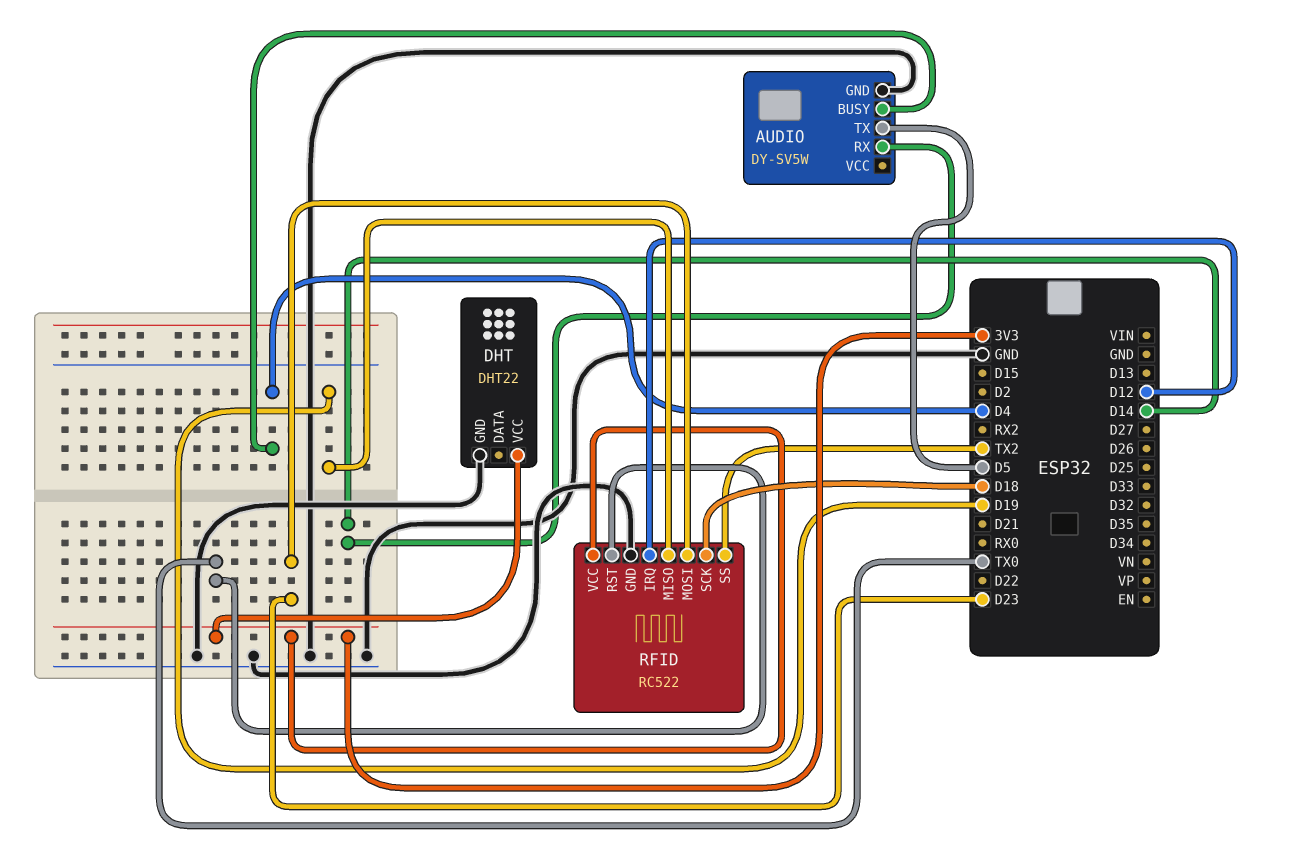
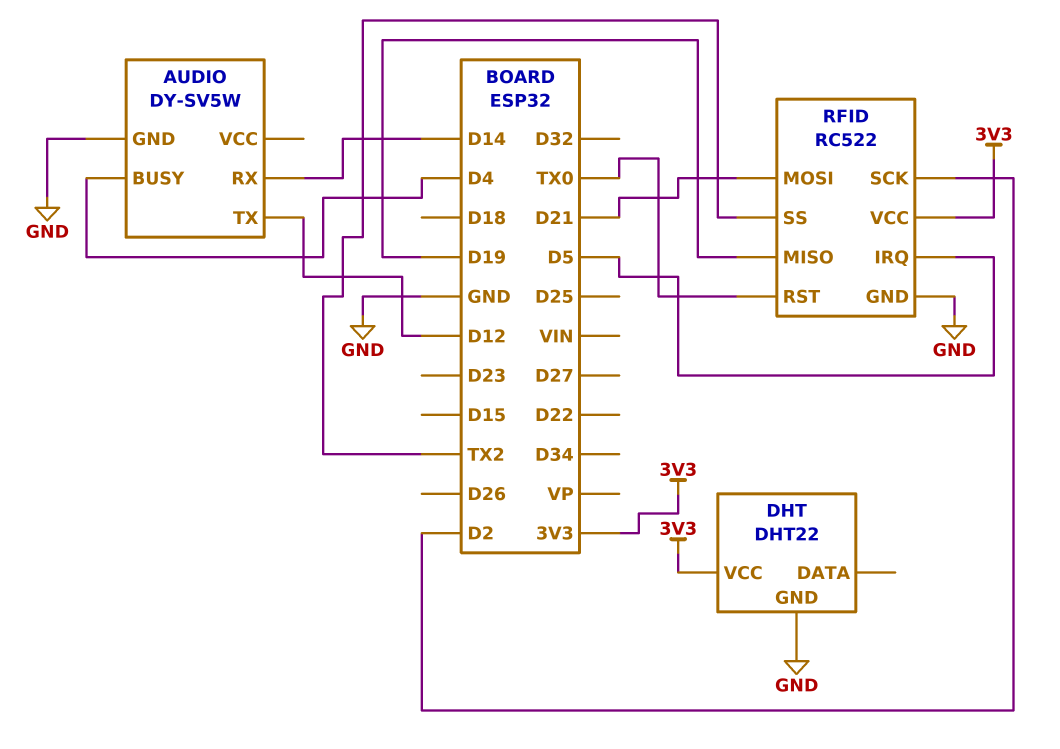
AUDIO pin TX: D5 -> D12
RFID pin IRQ: D12 -> D5
RFID pin MOSI: D23 -> D21
RFID pin SCK: D18 -> D2

